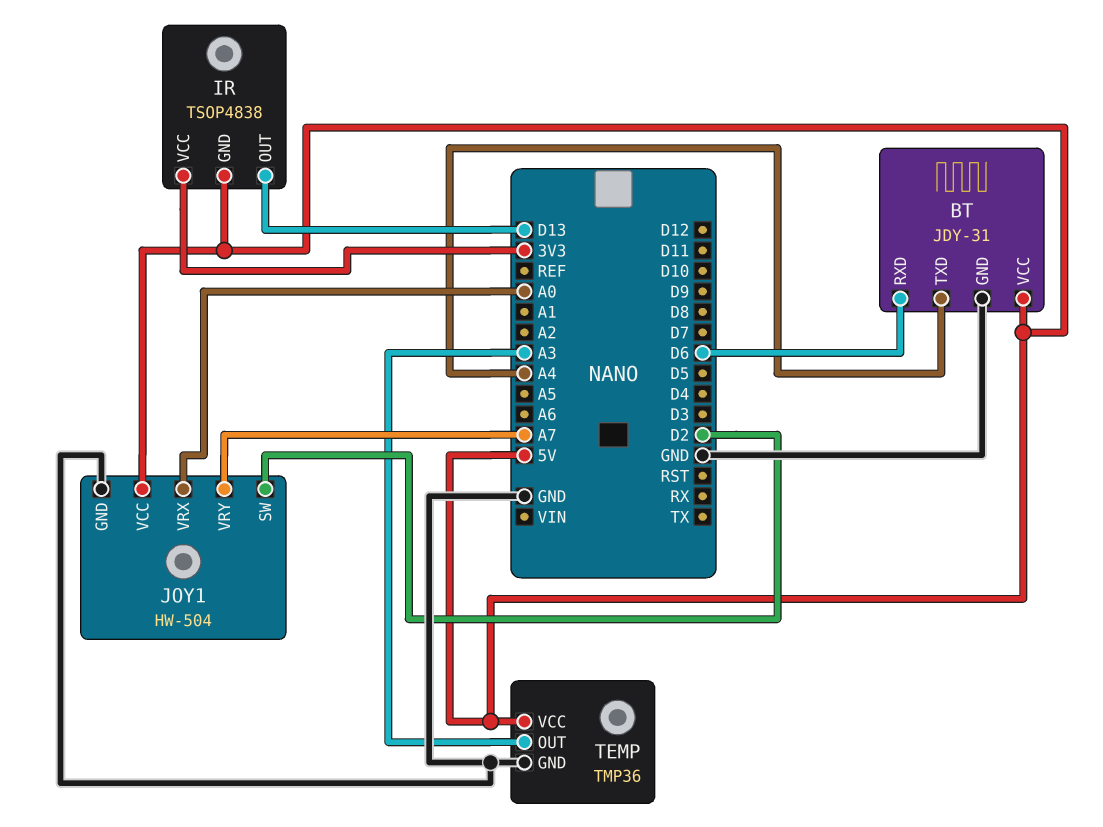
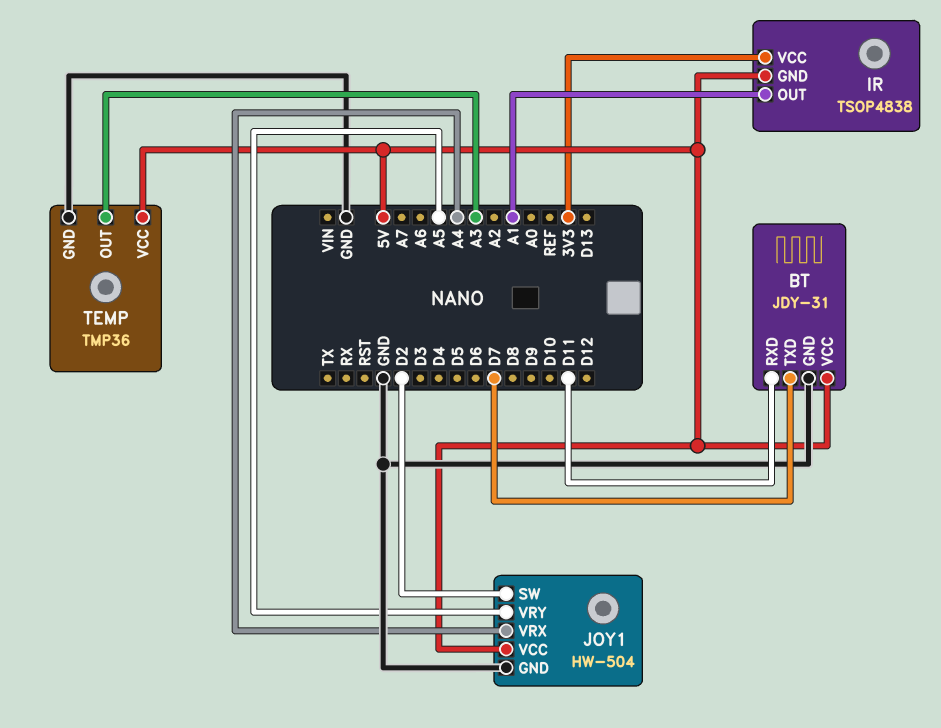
BT pin RXD: D6 -> D11
BT pin TXD: A4 -> D7
IR pin OUT: D13 -> A1
JOY1 pin VRX: A0 -> A4
JOY1 pin VRY: A7 -> A5

